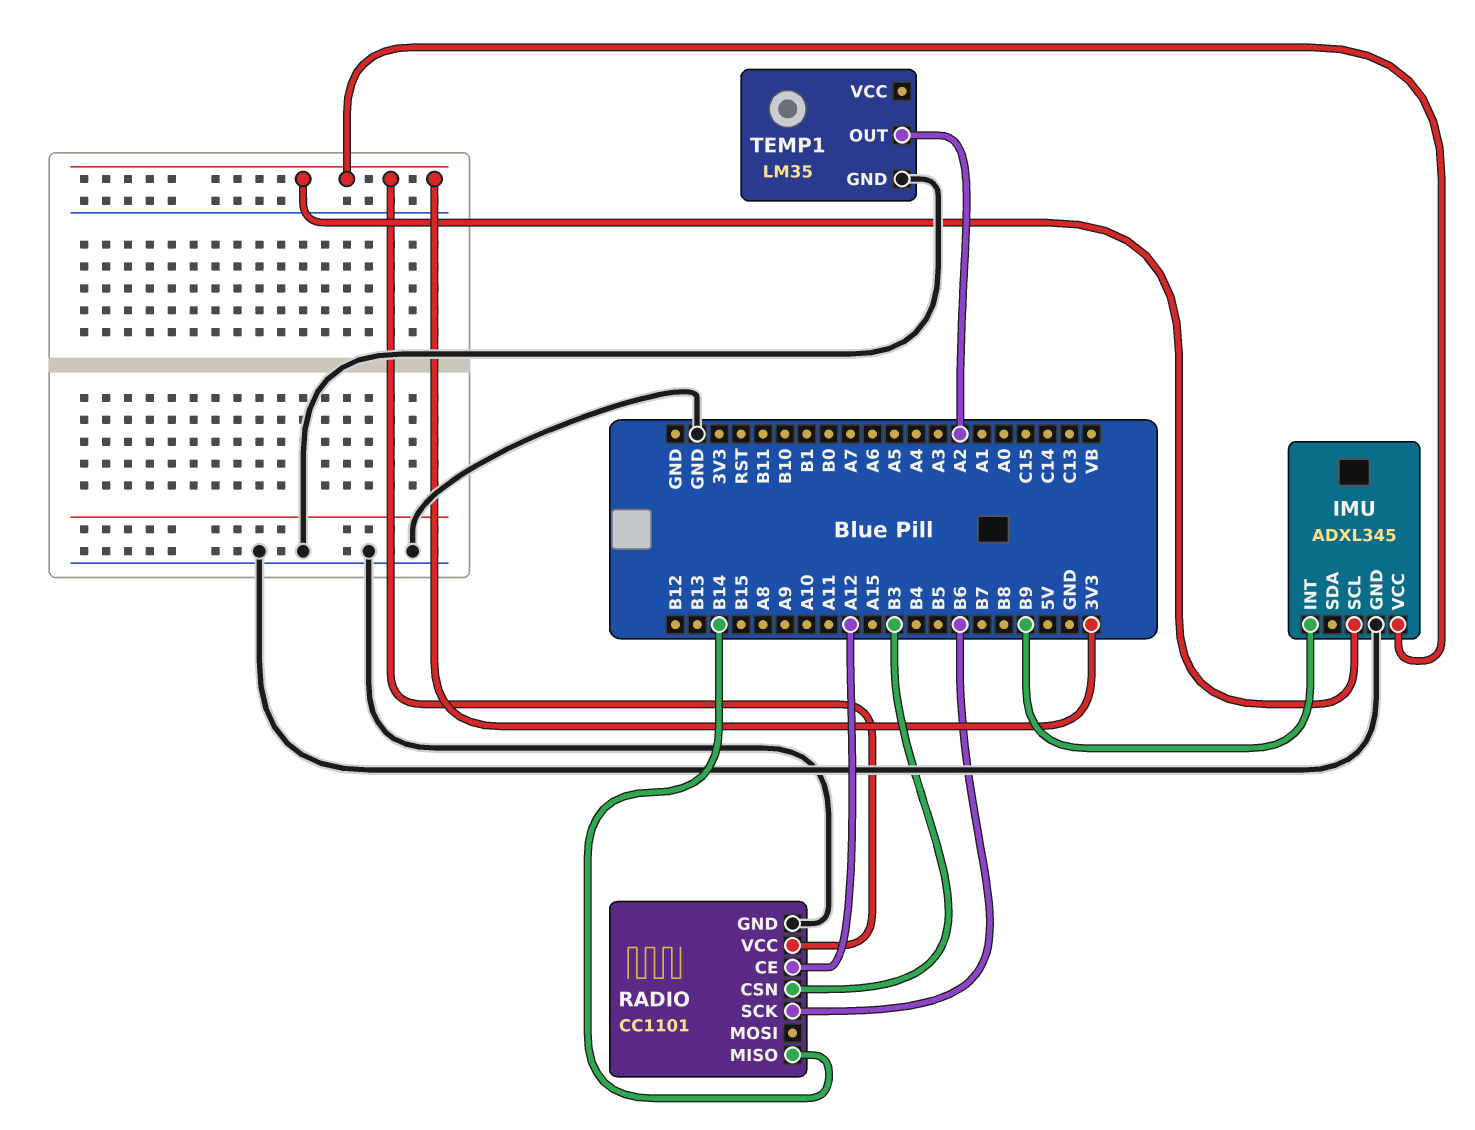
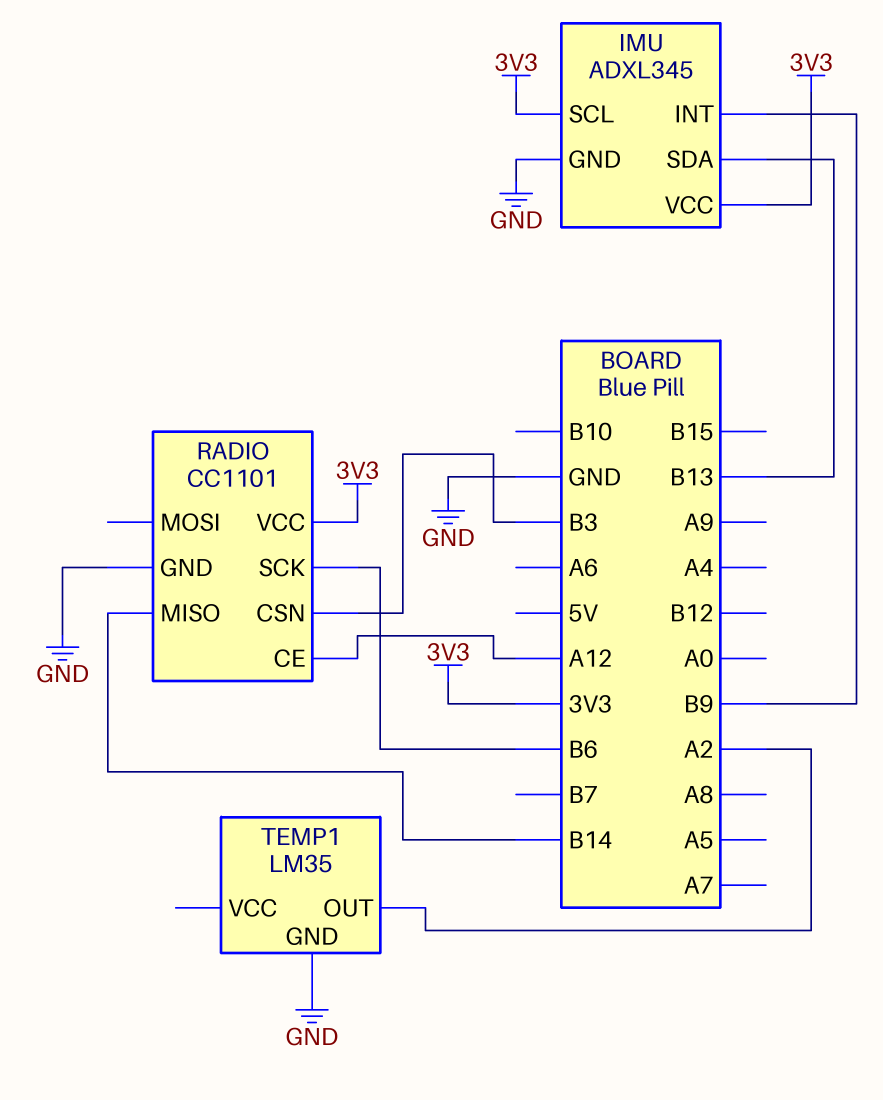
IMU pin SDA: none -> B13

